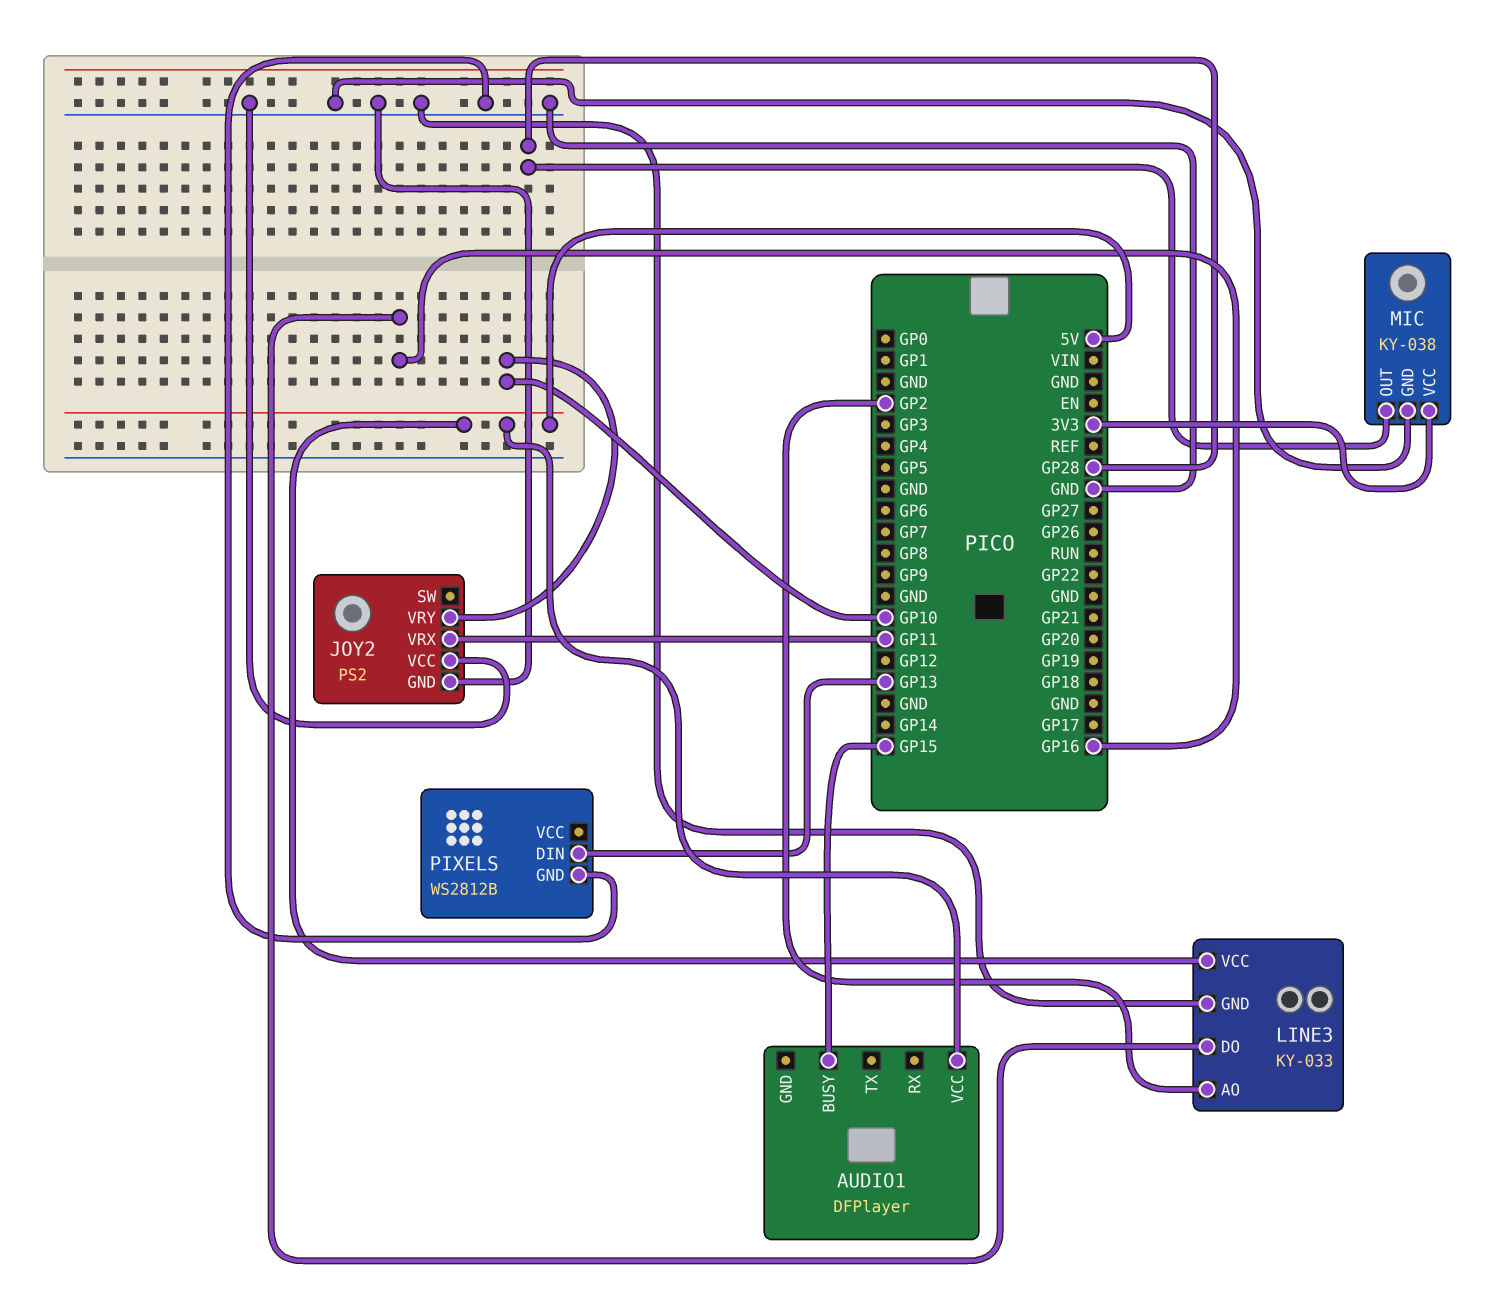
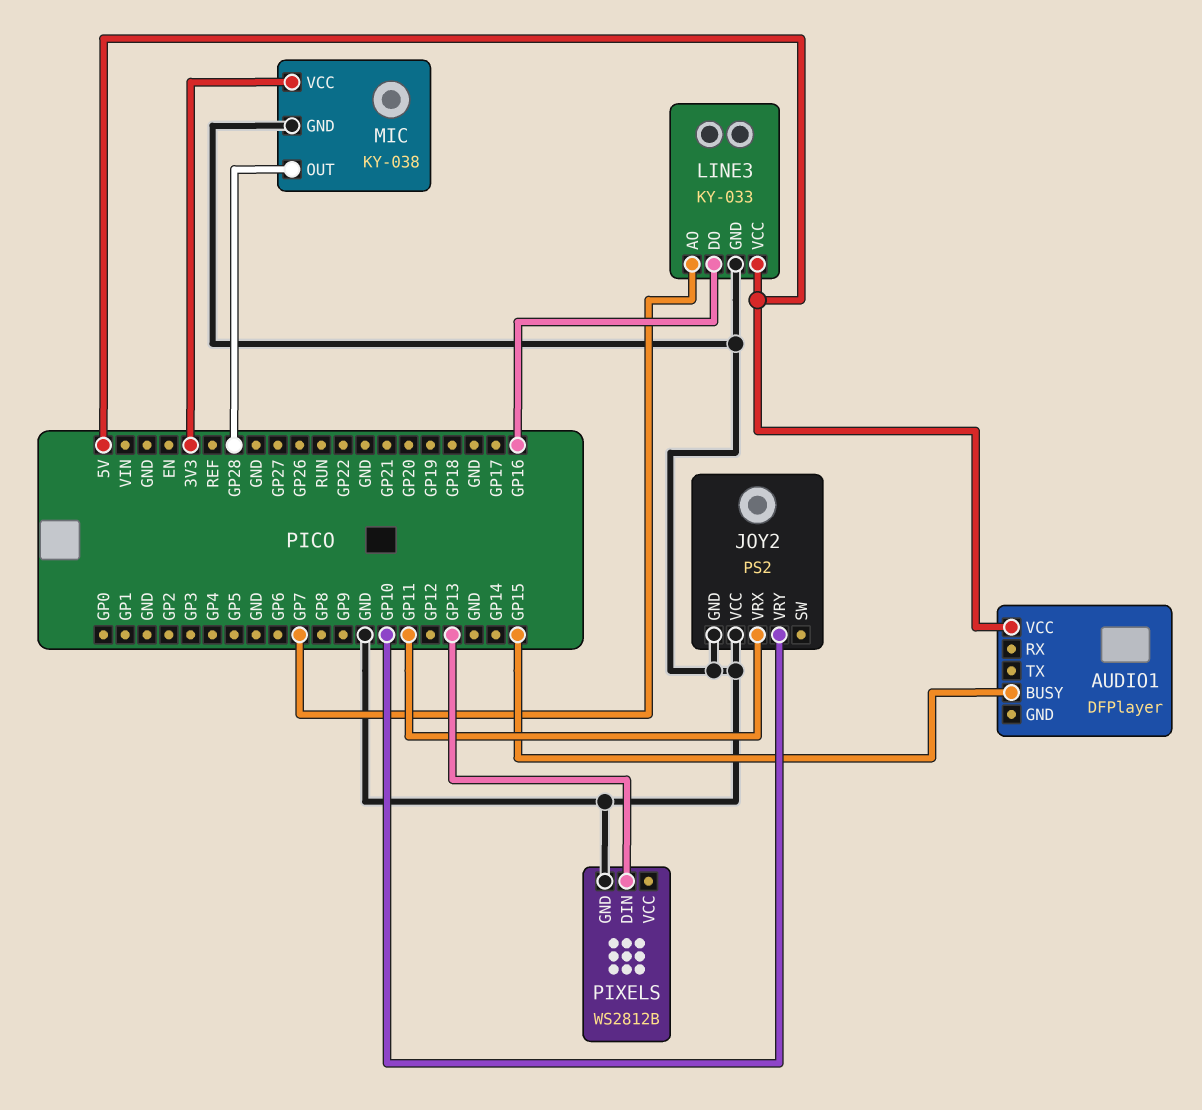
LINE3 pin AO: GP2 -> GP7

